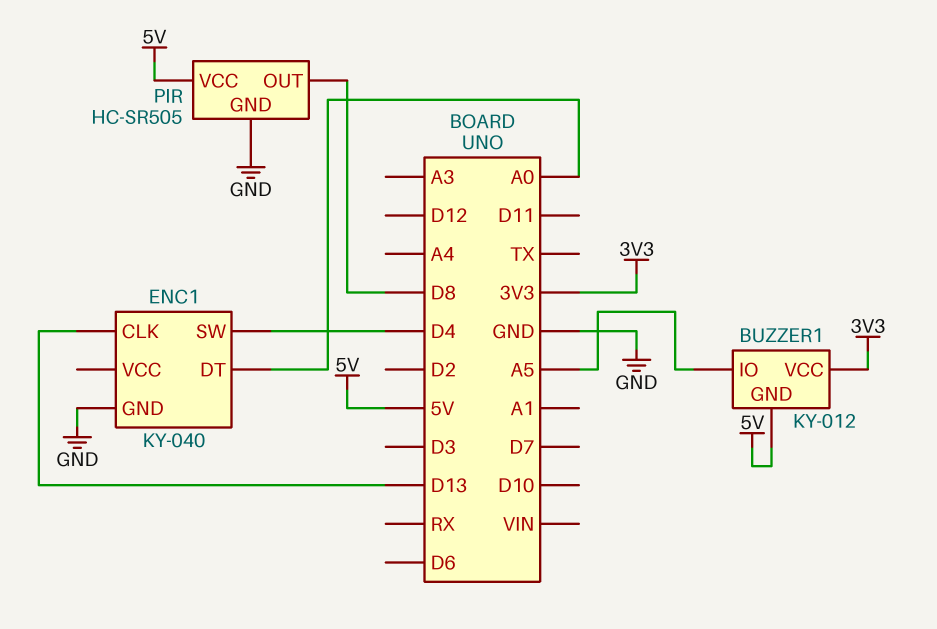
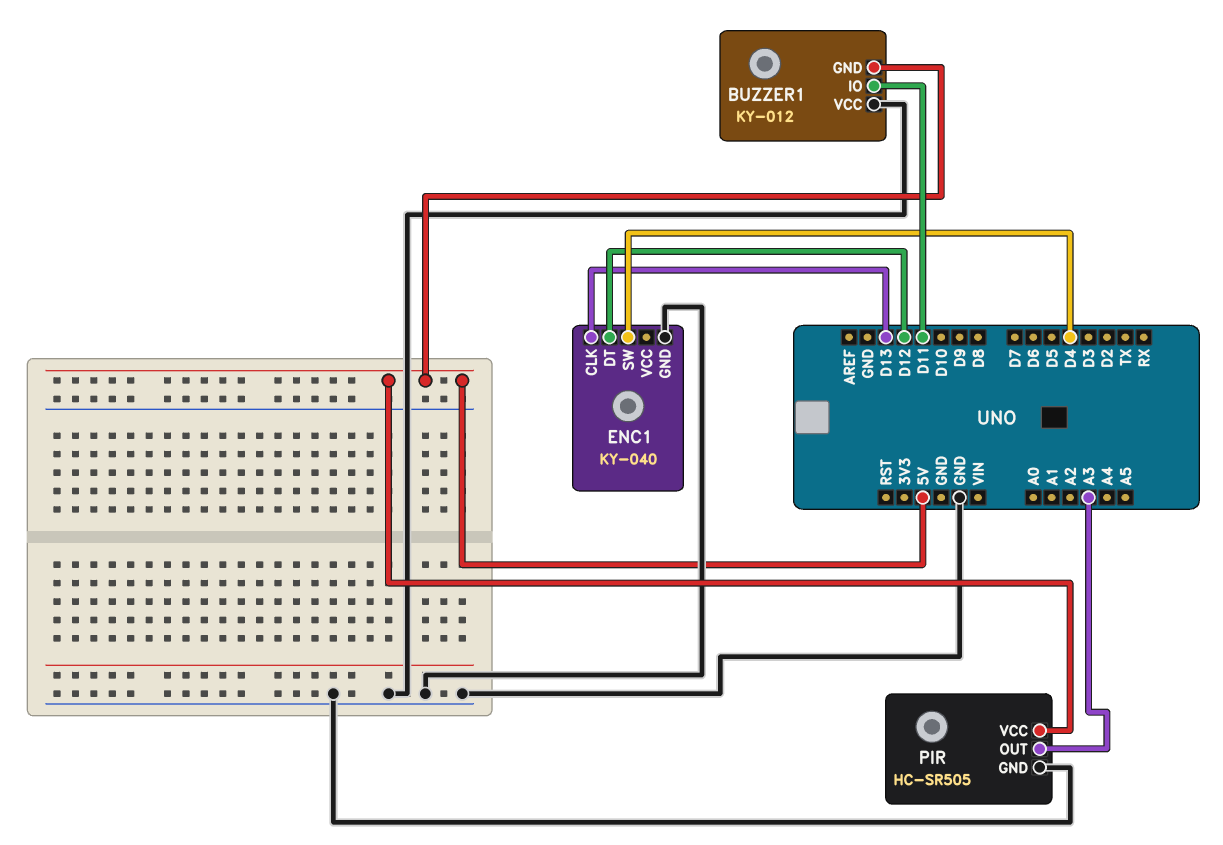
BUZZER1 pin IO: A5 -> D11
BUZZER1 pin VCC: 3V3 -> GND
ENC1 pin DT: A0 -> D12
PIR pin OUT: D8 -> A3

